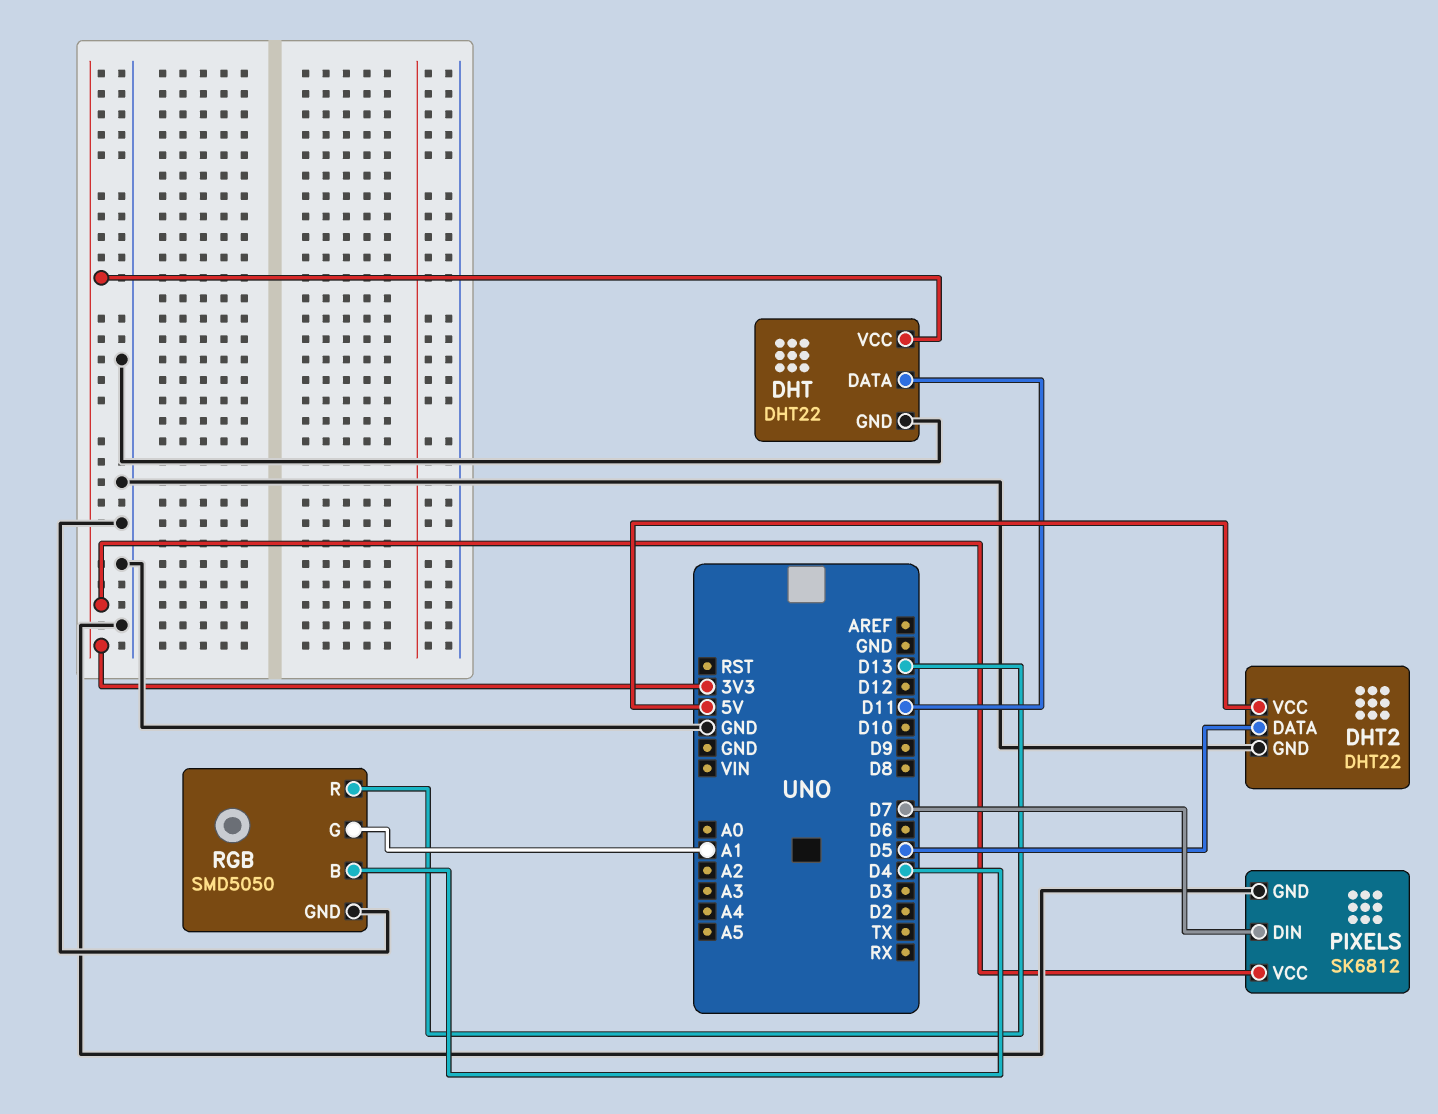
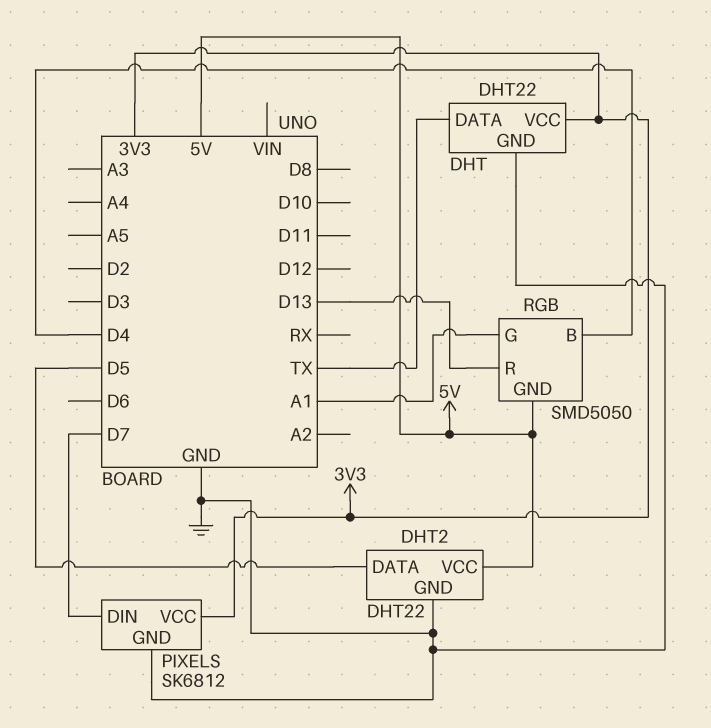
DHT pin DATA: D11 -> TX
RGB pin GND: GND -> 5V

